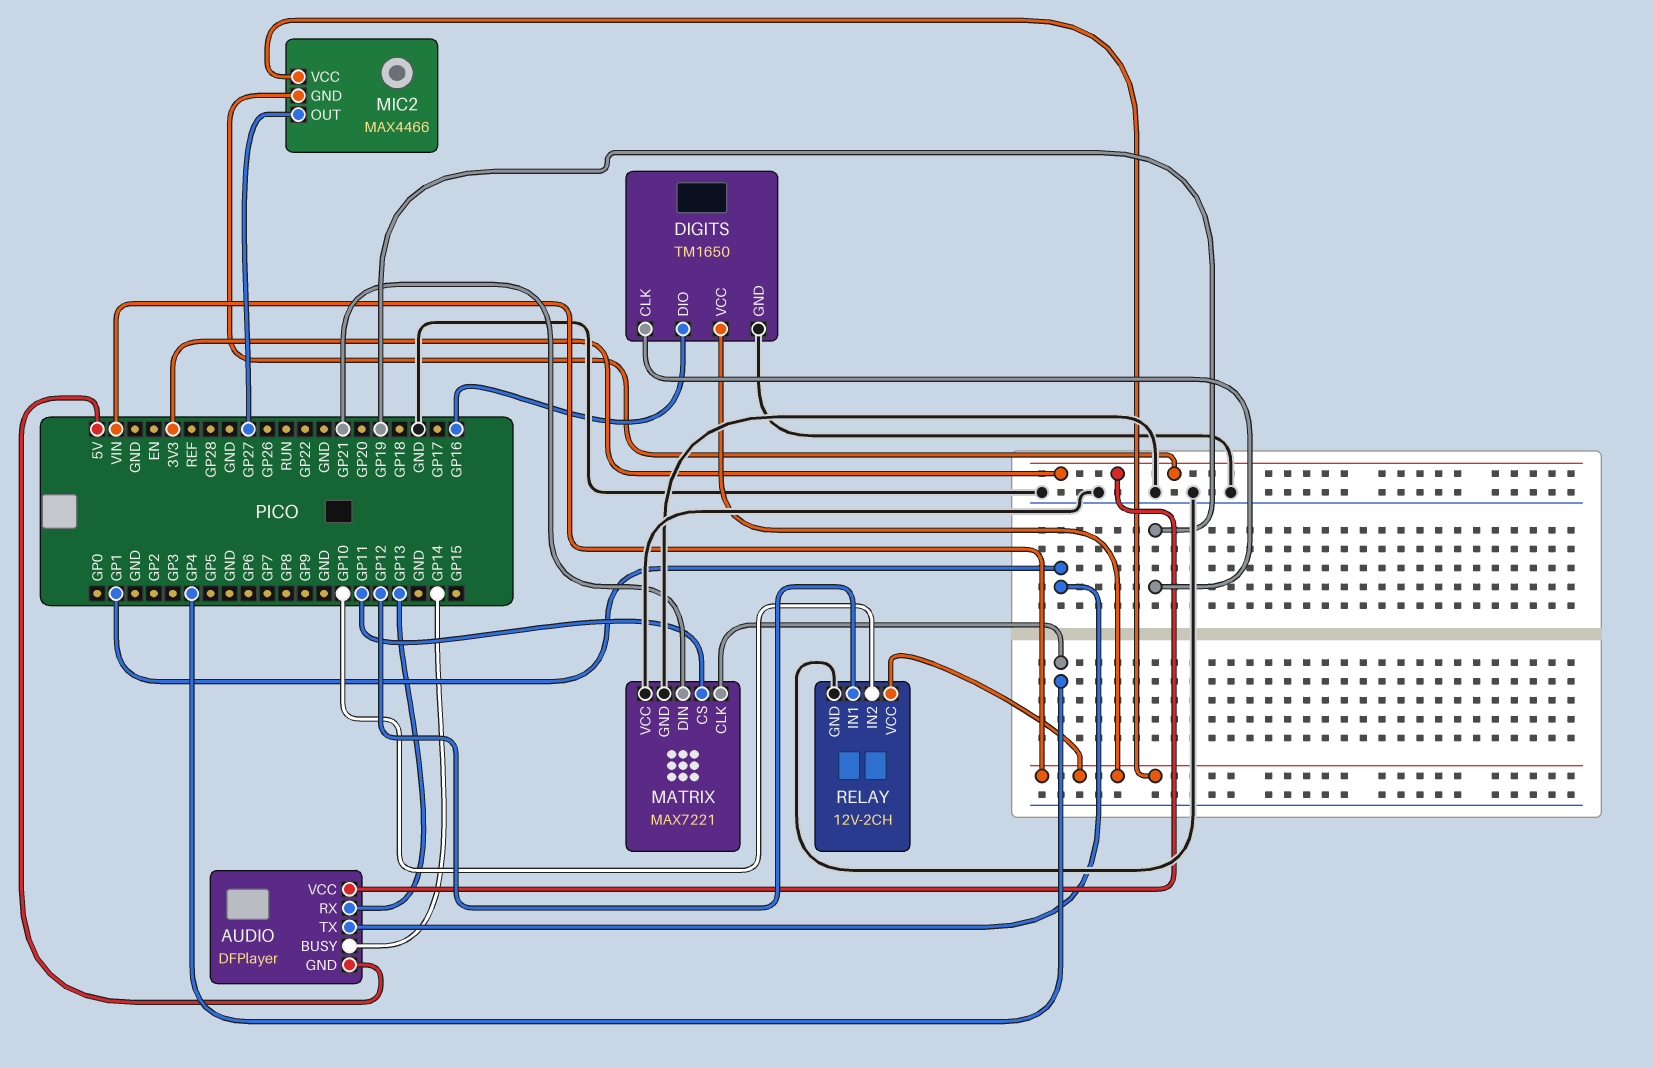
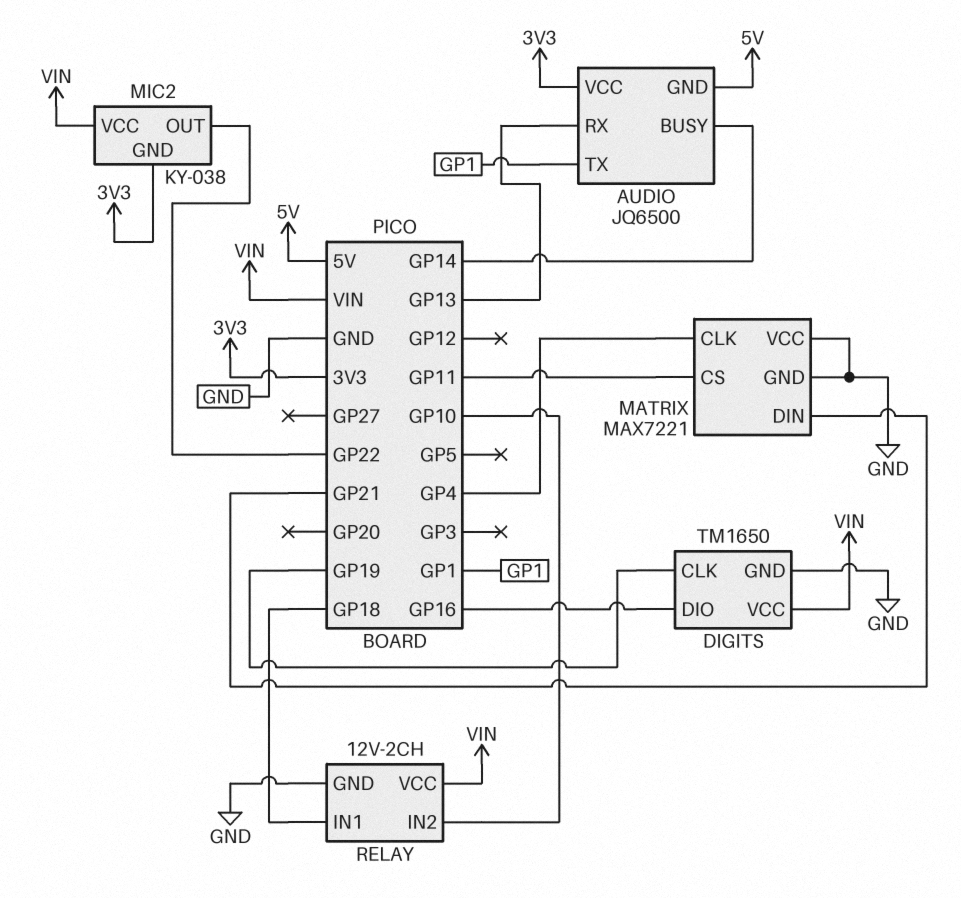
AUDIO: DFPlayer -> JQ6500
MIC2: MAX4466 -> KY-038
MIC2 pin OUT: GP27 -> GP22
RELAY pin IN1: GP12 -> GP18

